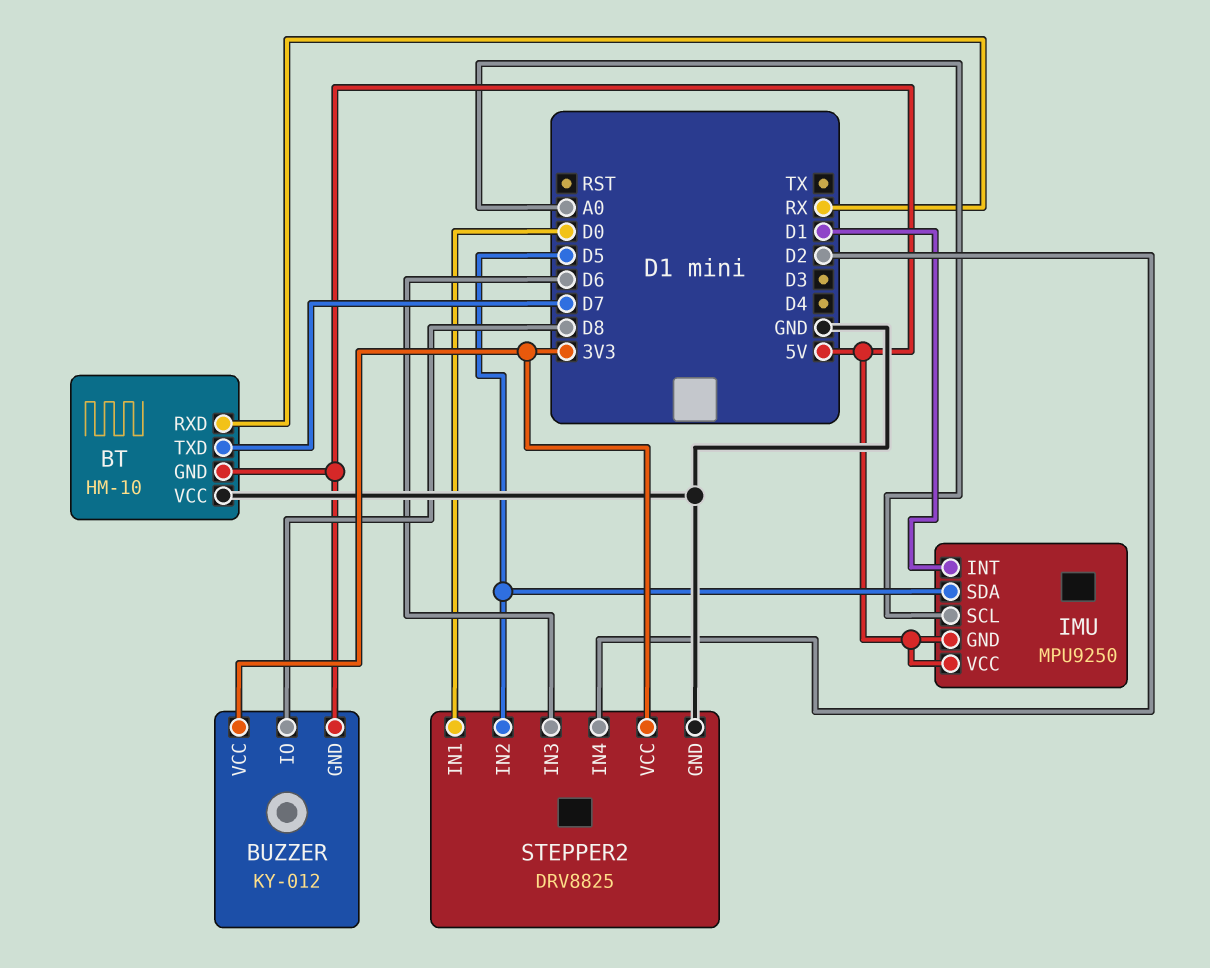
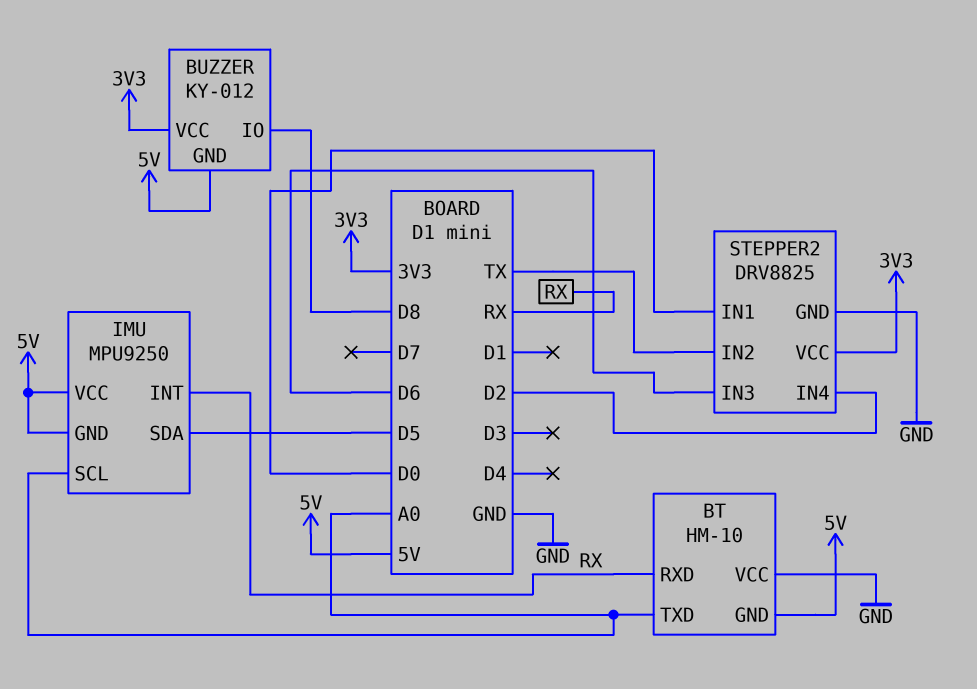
BT pin TXD: D7 -> A0
IMU pin INT: D1 -> RX
STEPPER2 pin IN2: D5 -> TX

